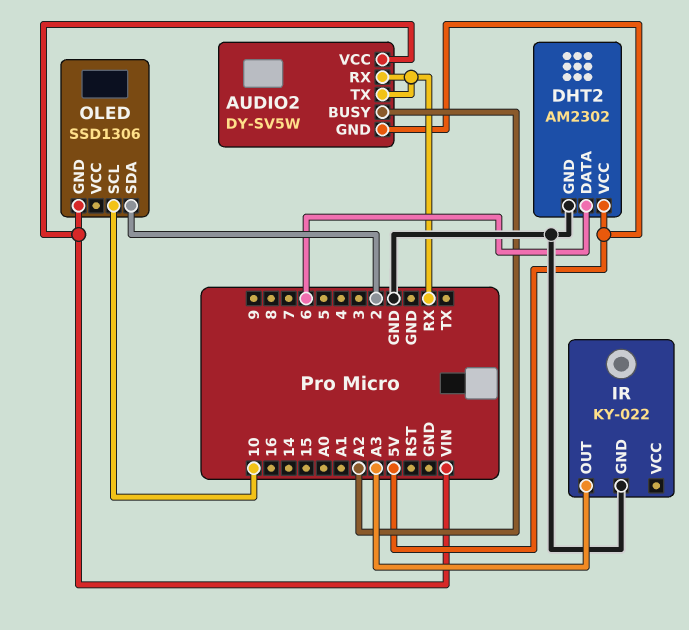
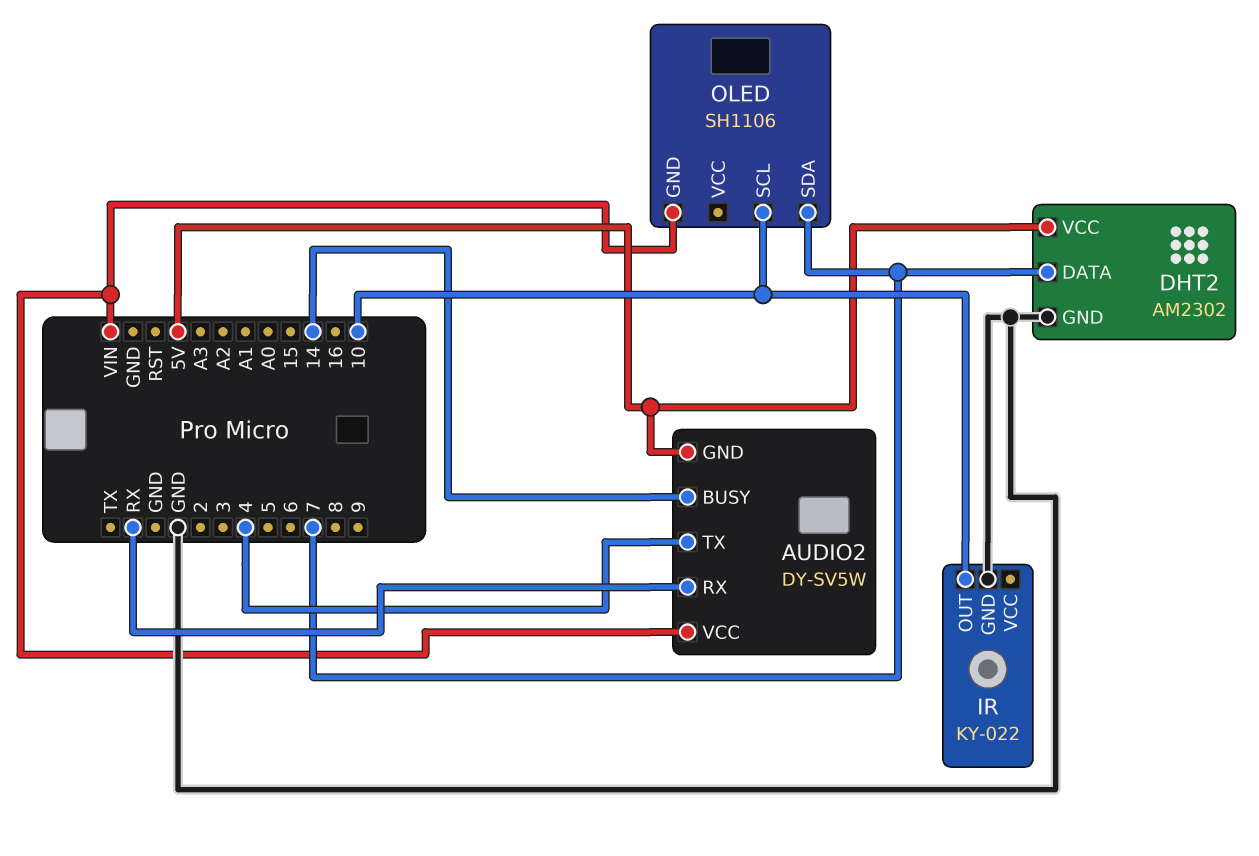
AUDIO2 pin BUSY: A2 -> 14
AUDIO2 pin TX: RX -> 4
DHT2 pin DATA: 6 -> 7
IR pin OUT: A3 -> 10
OLED: SSD1306 -> SH1106
OLED pin SDA: 2 -> 7

